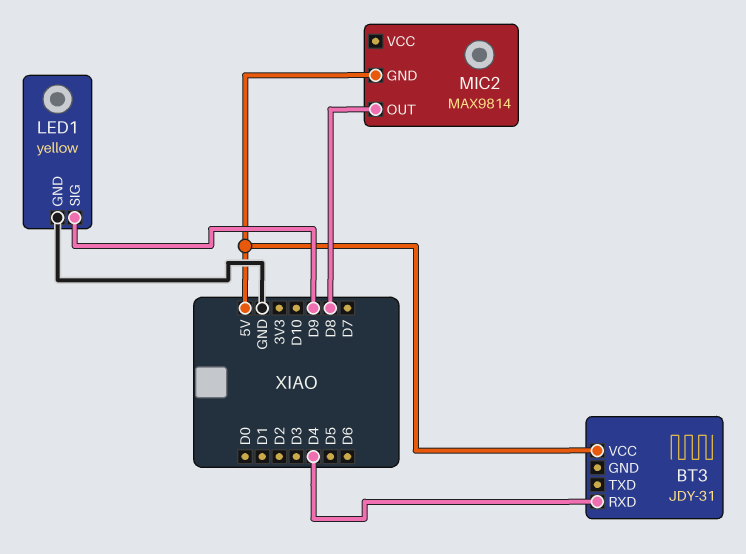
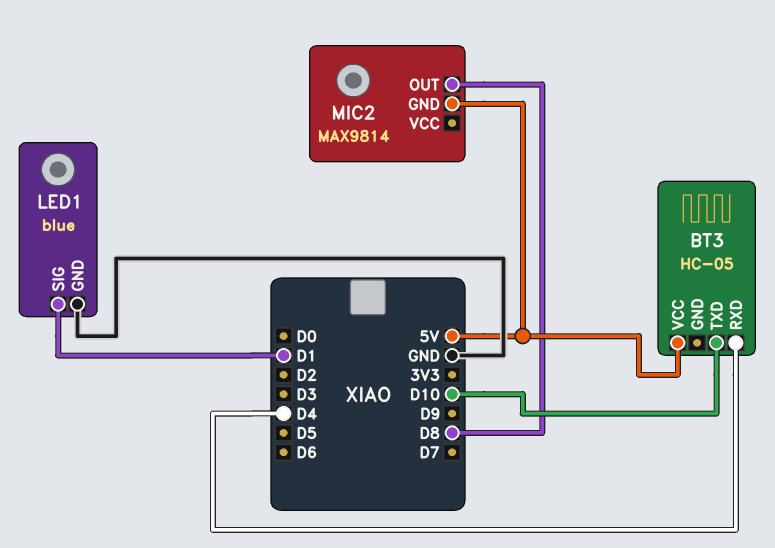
BT3: JDY-31 -> HC-05
BT3 pin TXD: none -> D10
LED1: yellow -> blue
LED1 pin SIG: D9 -> D1

